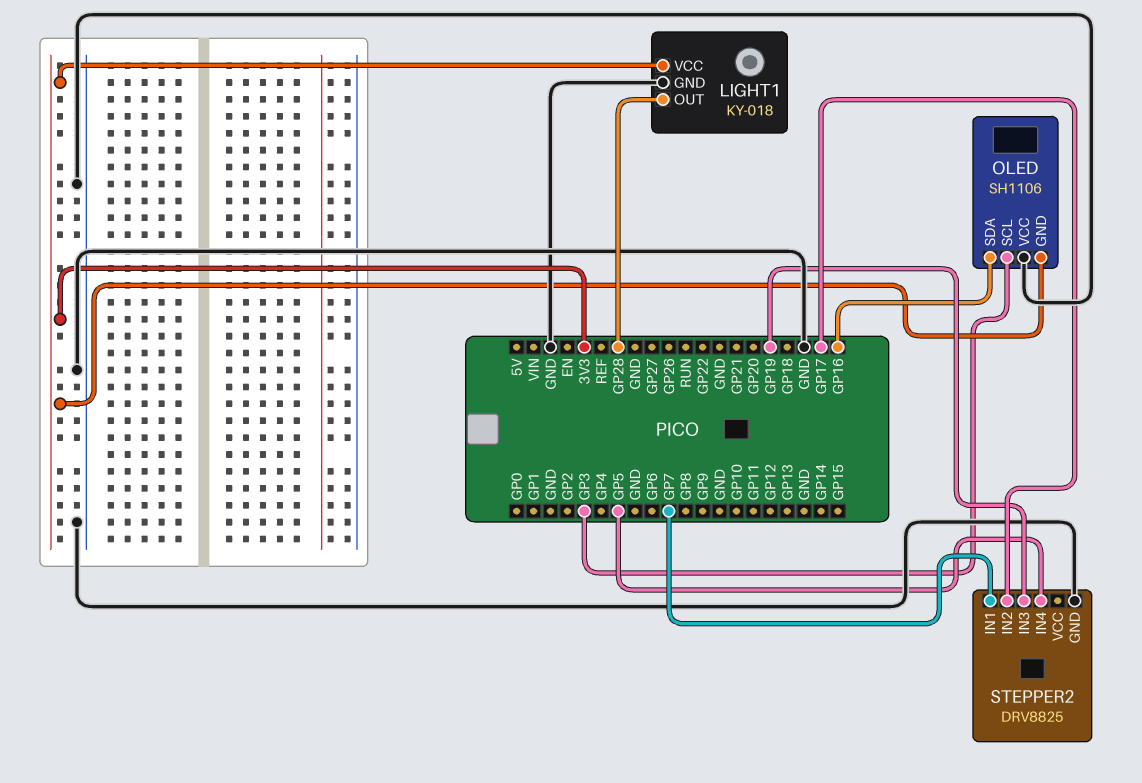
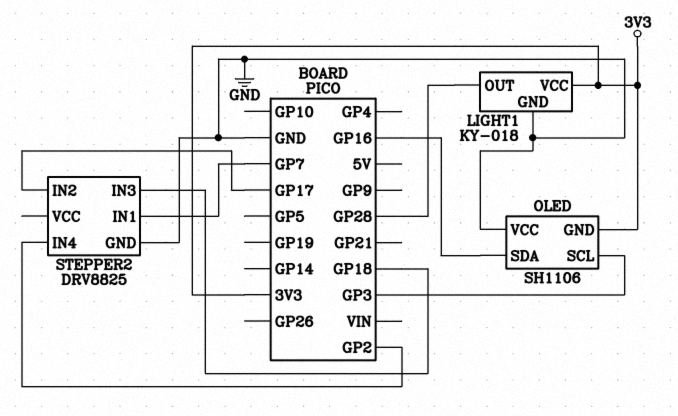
STEPPER2 pin IN3: GP19 -> GP18
STEPPER2 pin IN4: GP5 -> GP2

